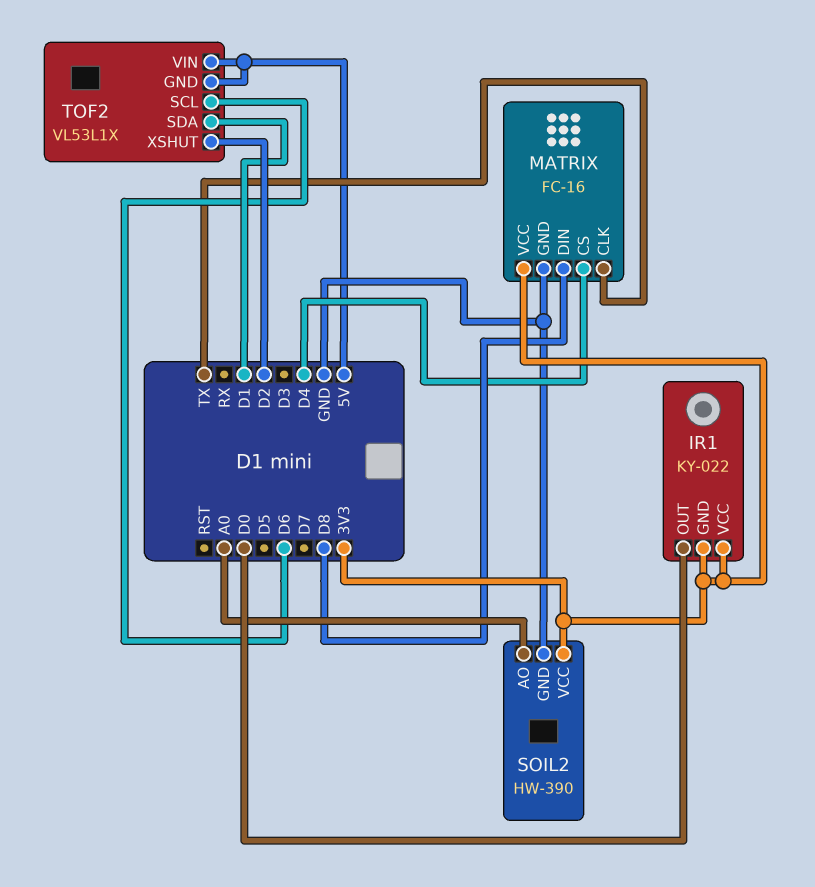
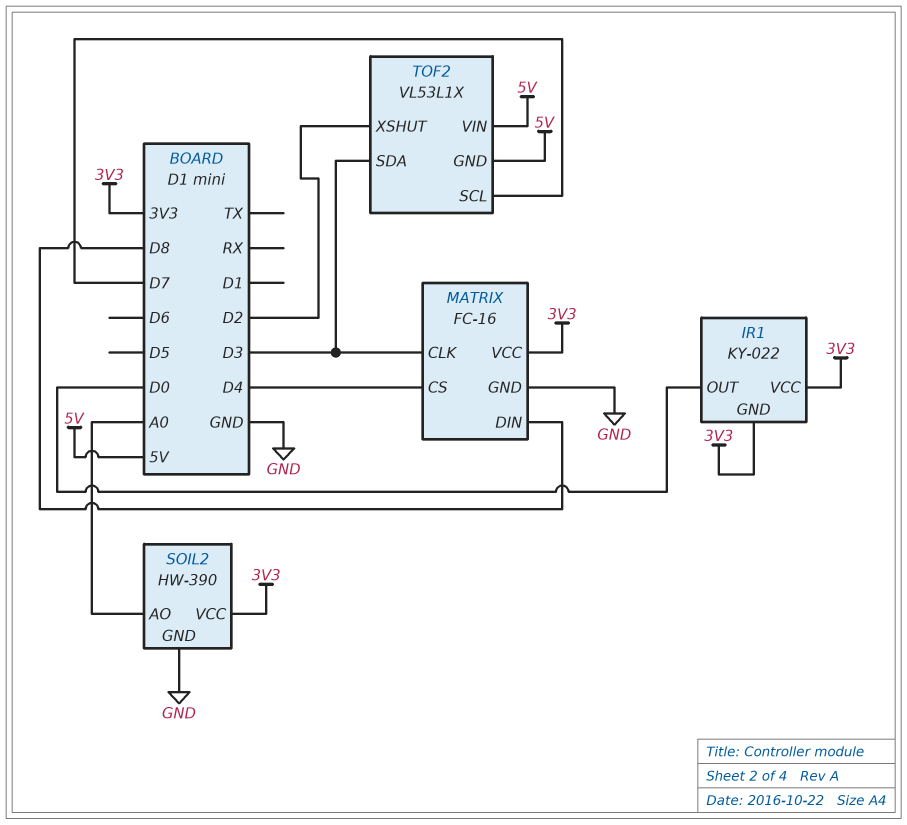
MATRIX pin CLK: TX -> D3
TOF2 pin SCL: D6 -> D7
TOF2 pin SDA: D1 -> D3

